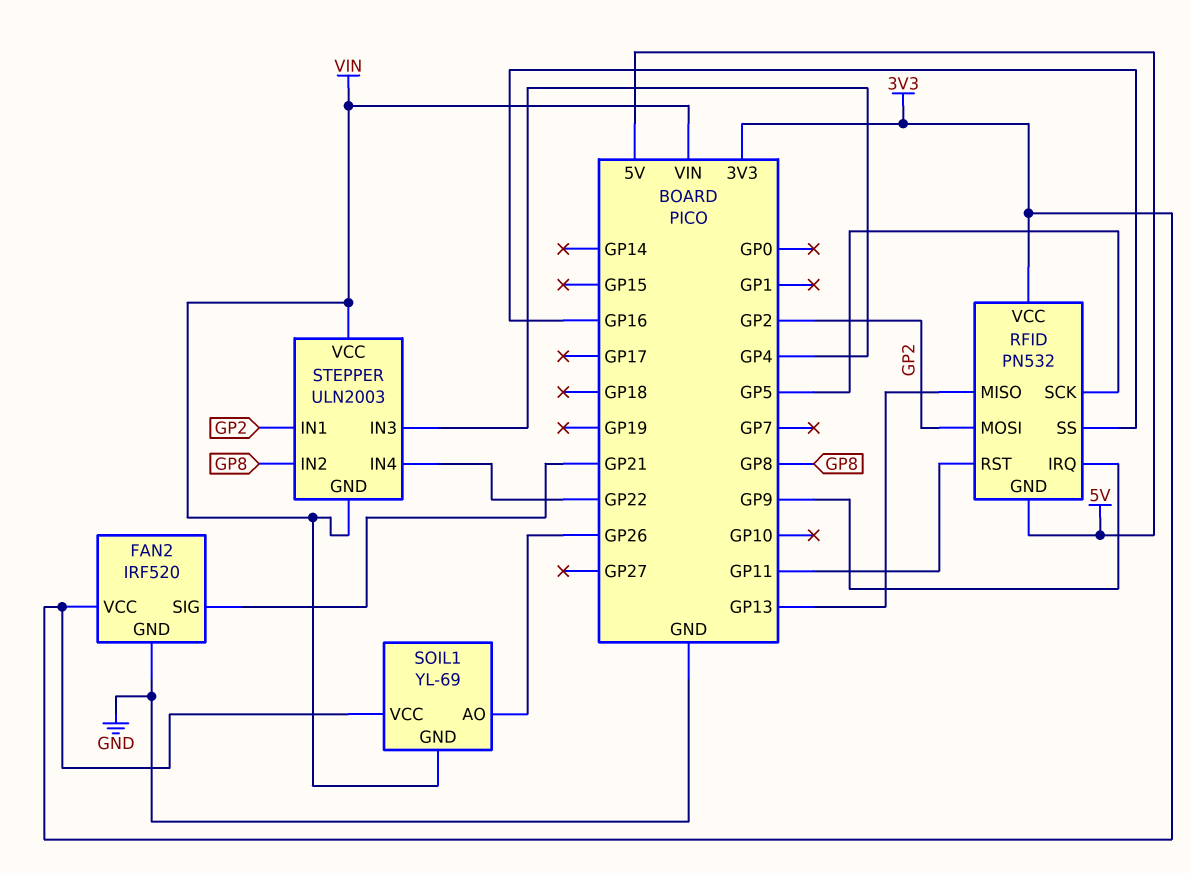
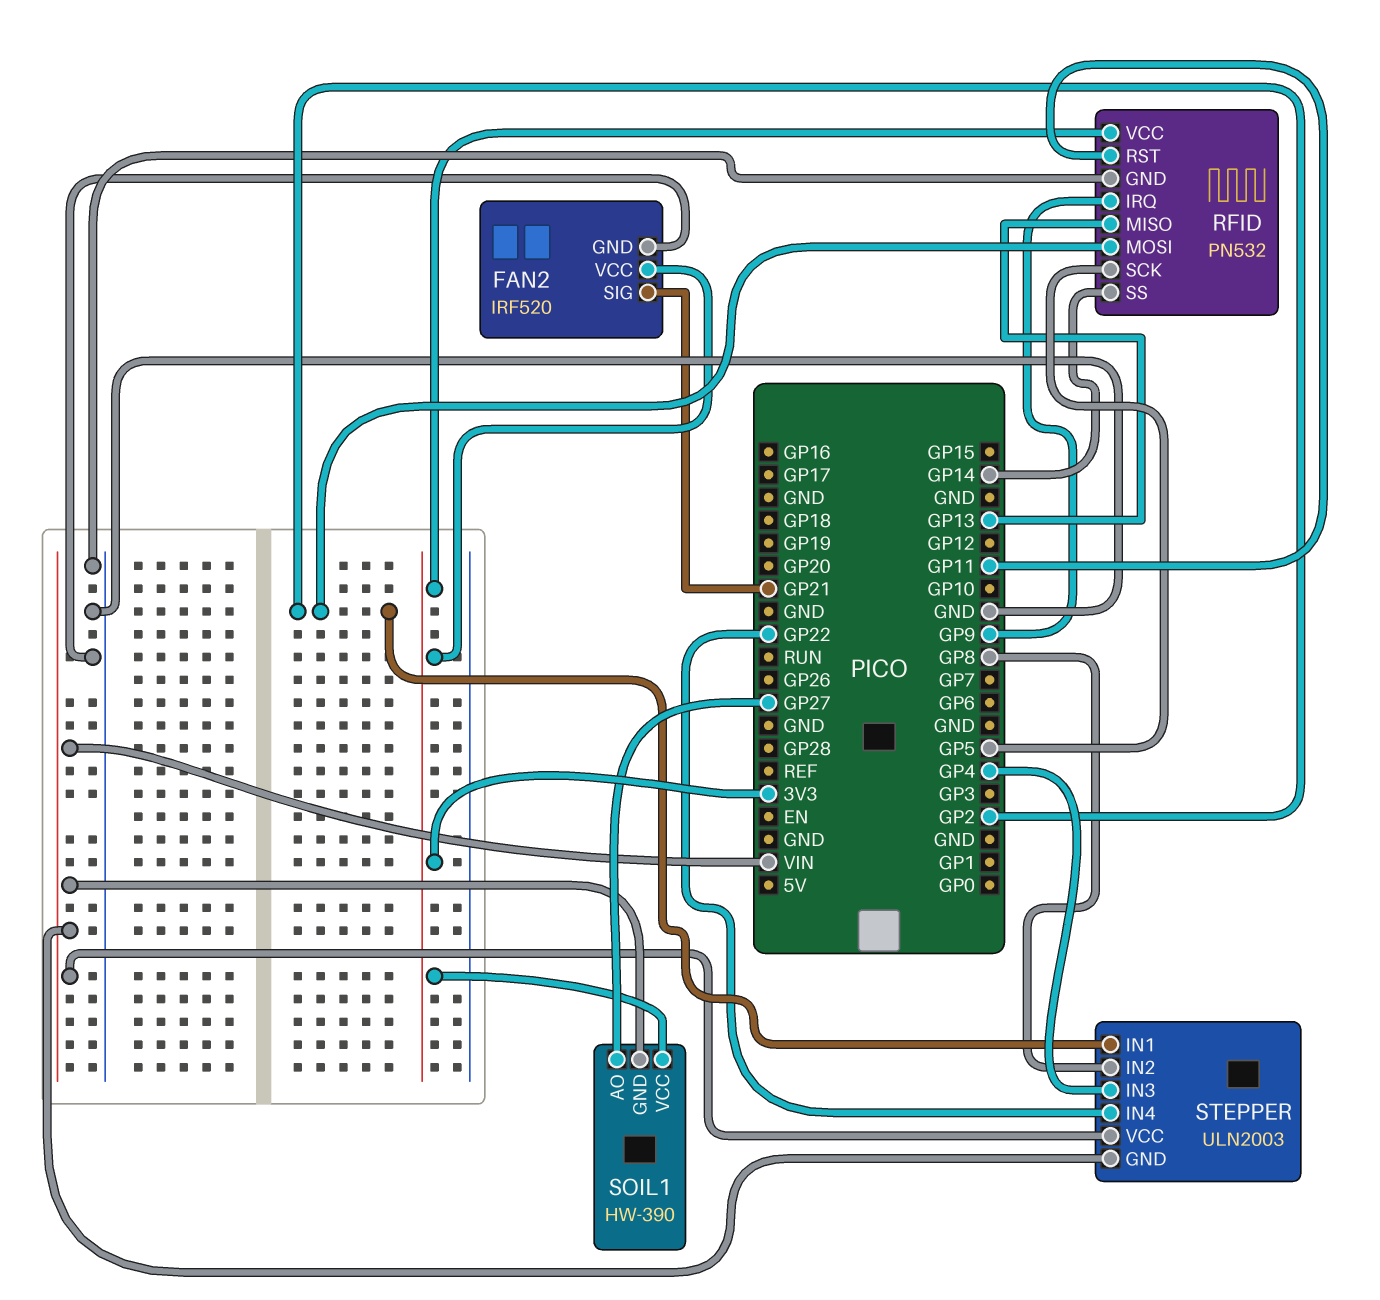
RFID pin GND: 5V -> GND
RFID pin SS: GP16 -> GP14
SOIL1: YL-69 -> HW-390
SOIL1 pin AO: GP26 -> GP27

